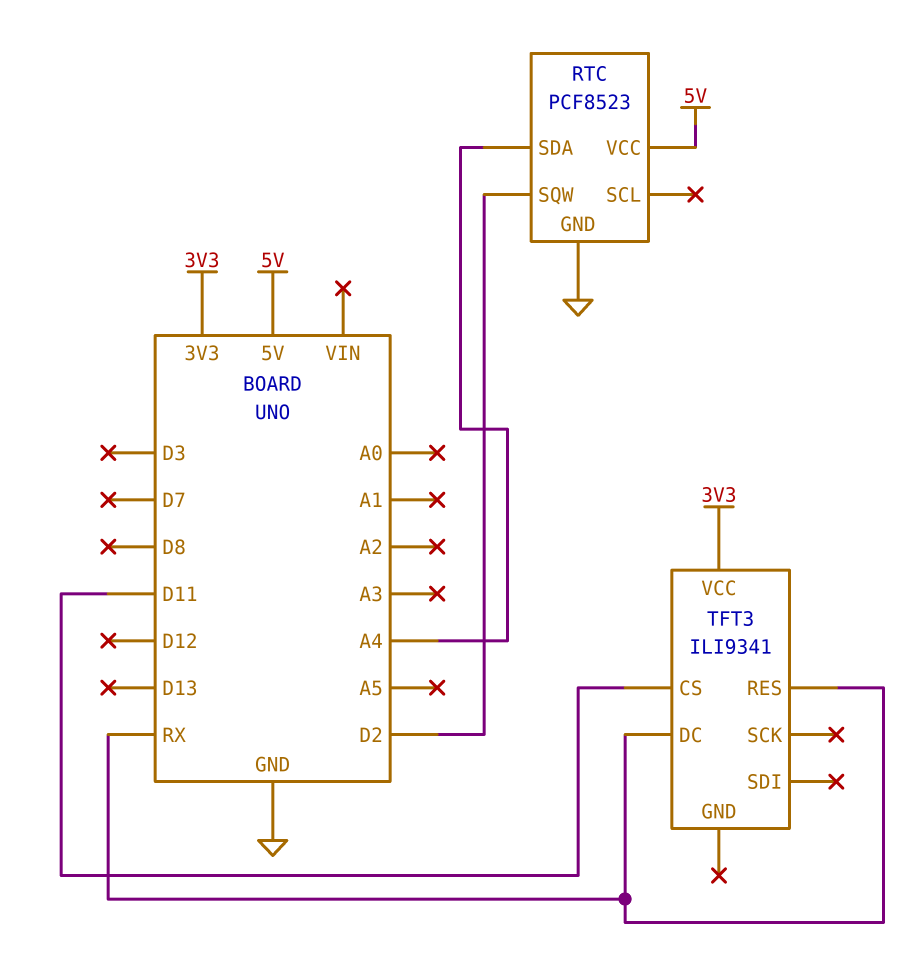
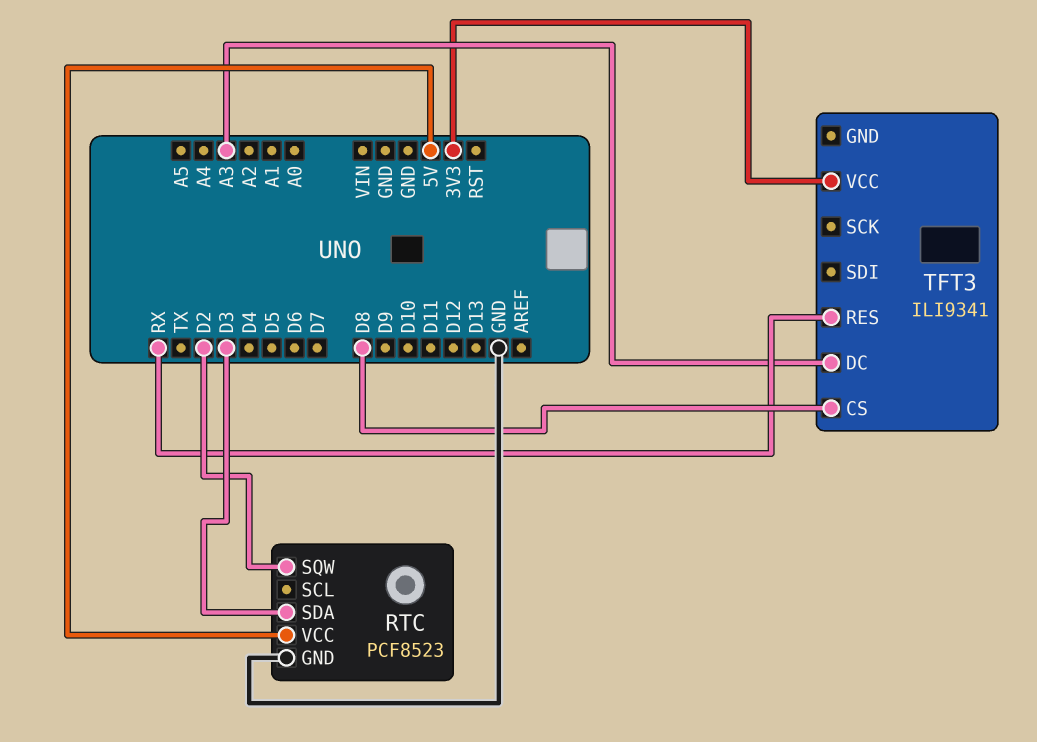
RTC pin SDA: A4 -> D3
TFT3 pin CS: D11 -> D8
TFT3 pin DC: RX -> A3

